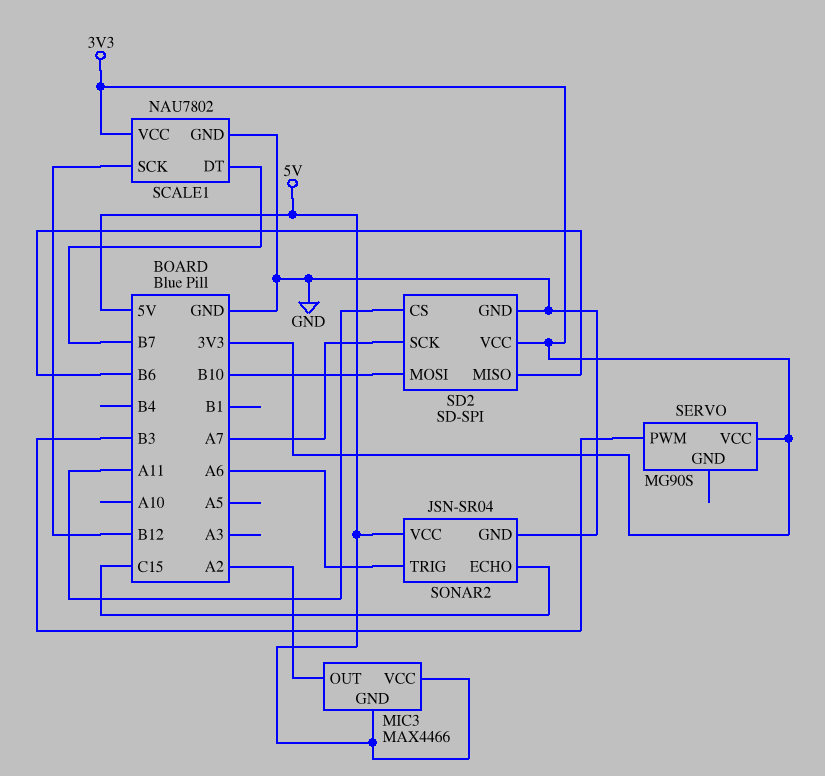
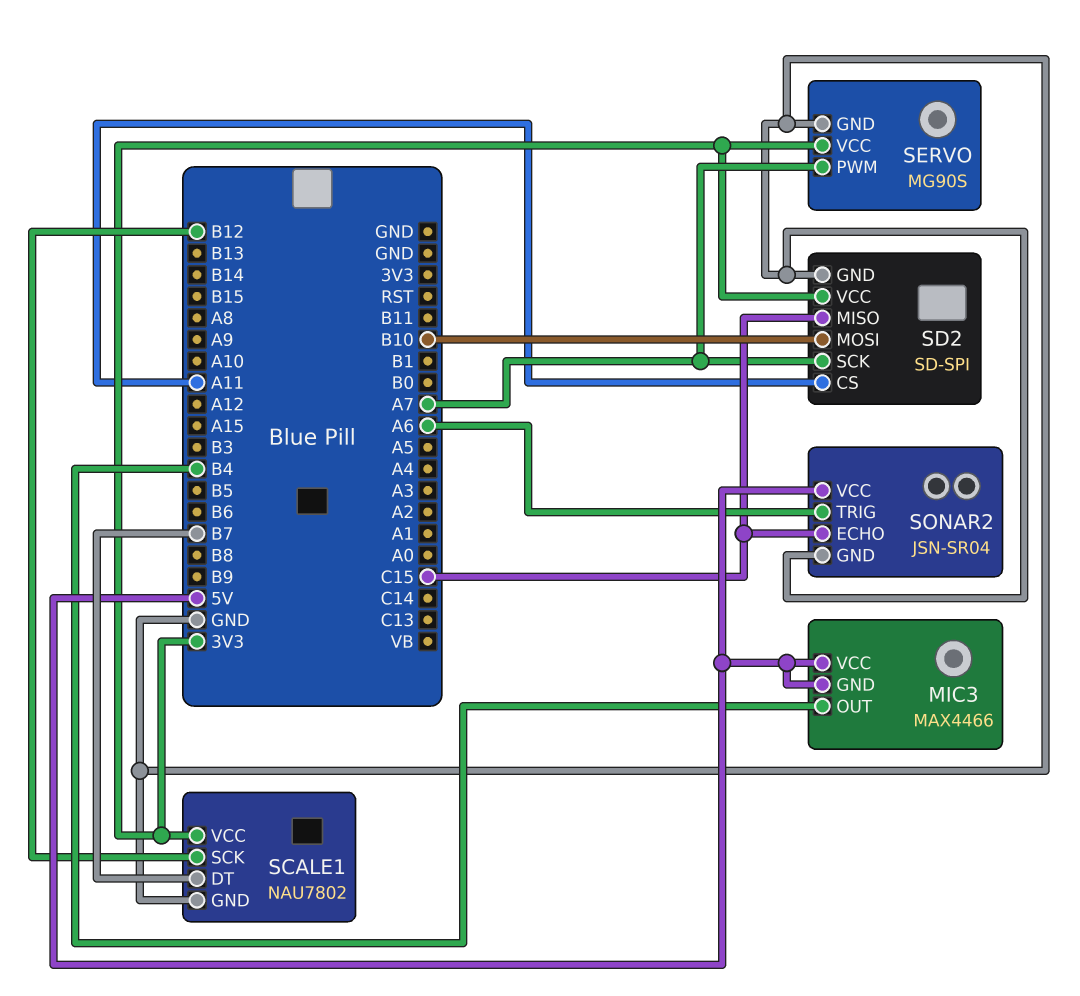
MIC3 pin OUT: A2 -> B4
SD2 pin MISO: B6 -> C15
SERVO pin GND: none -> GND
SERVO pin PWM: B3 -> A7

